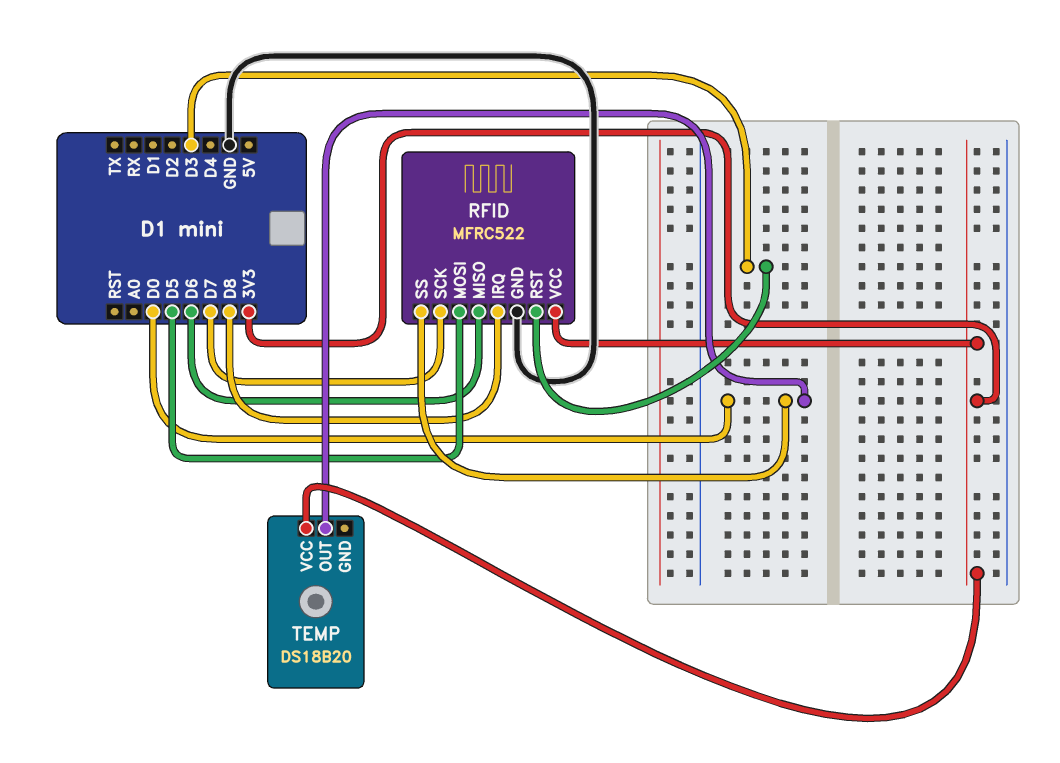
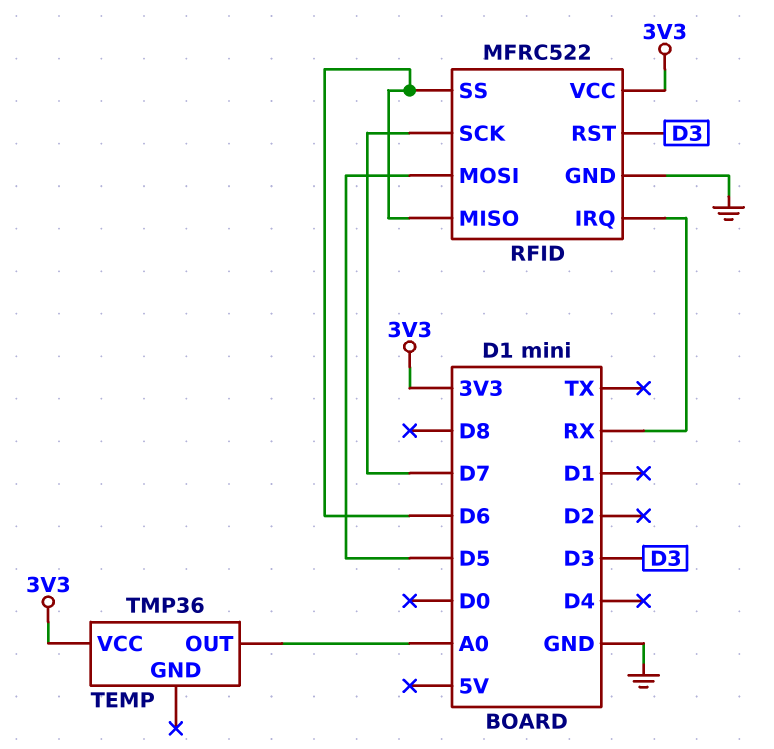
RFID pin IRQ: D8 -> RX
RFID pin SS: D0 -> D6
TEMP: DS18B20 -> TMP36
TEMP pin OUT: D0 -> A0

